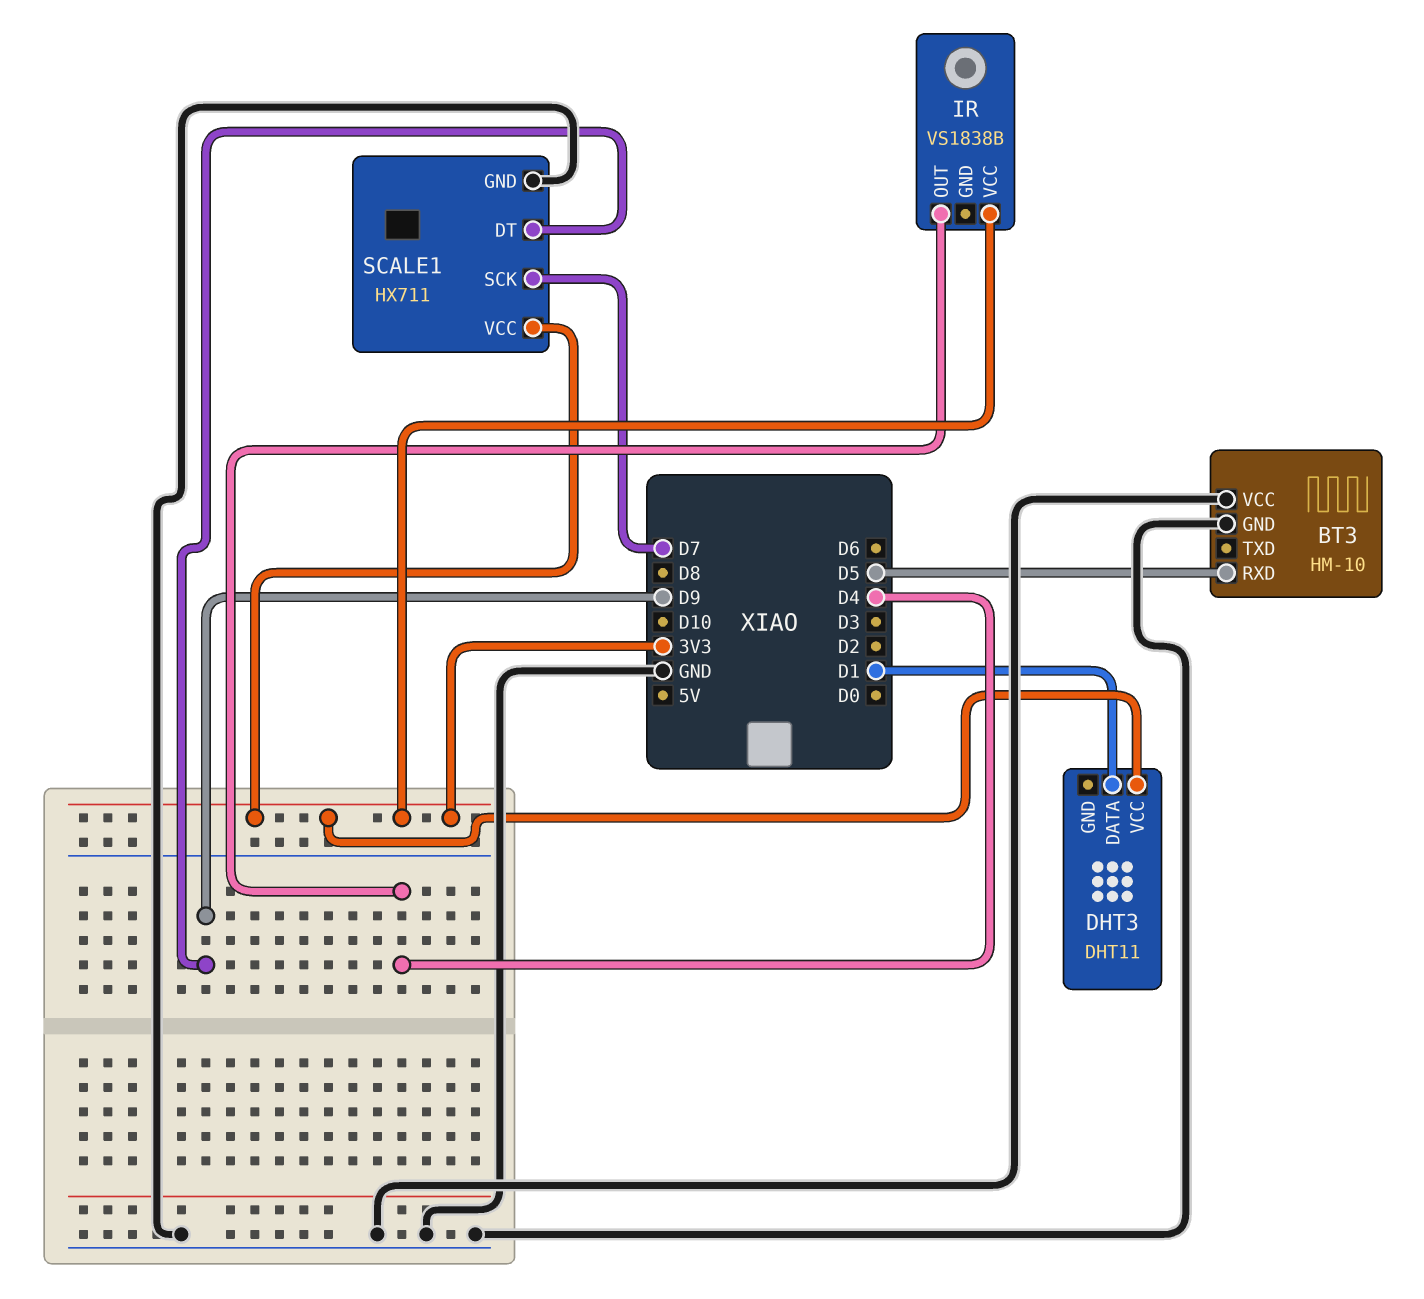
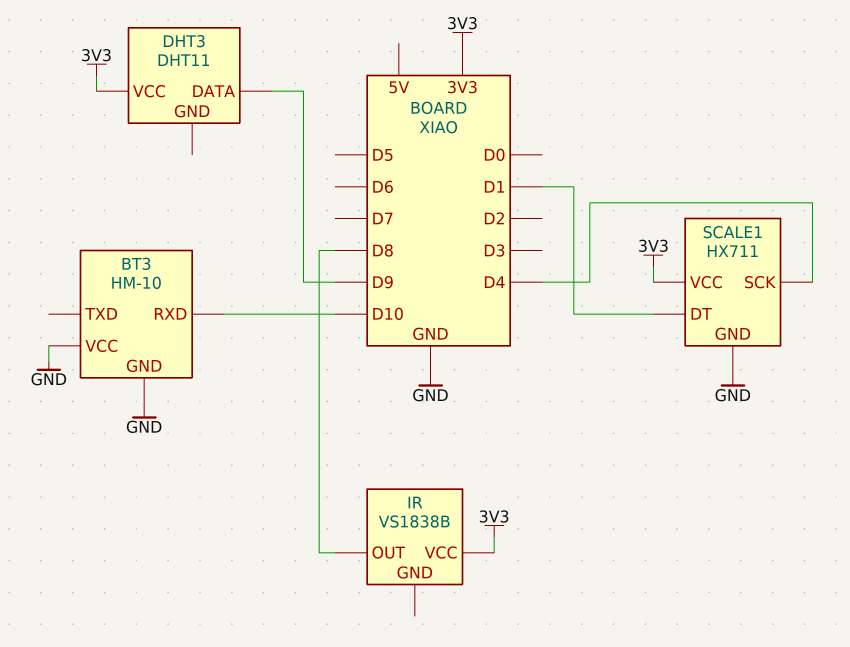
BT3 pin RXD: D5 -> D10
DHT3 pin DATA: D1 -> D9
IR pin OUT: D4 -> D8
SCALE1 pin DT: D9 -> D1
SCALE1 pin SCK: D7 -> D4

